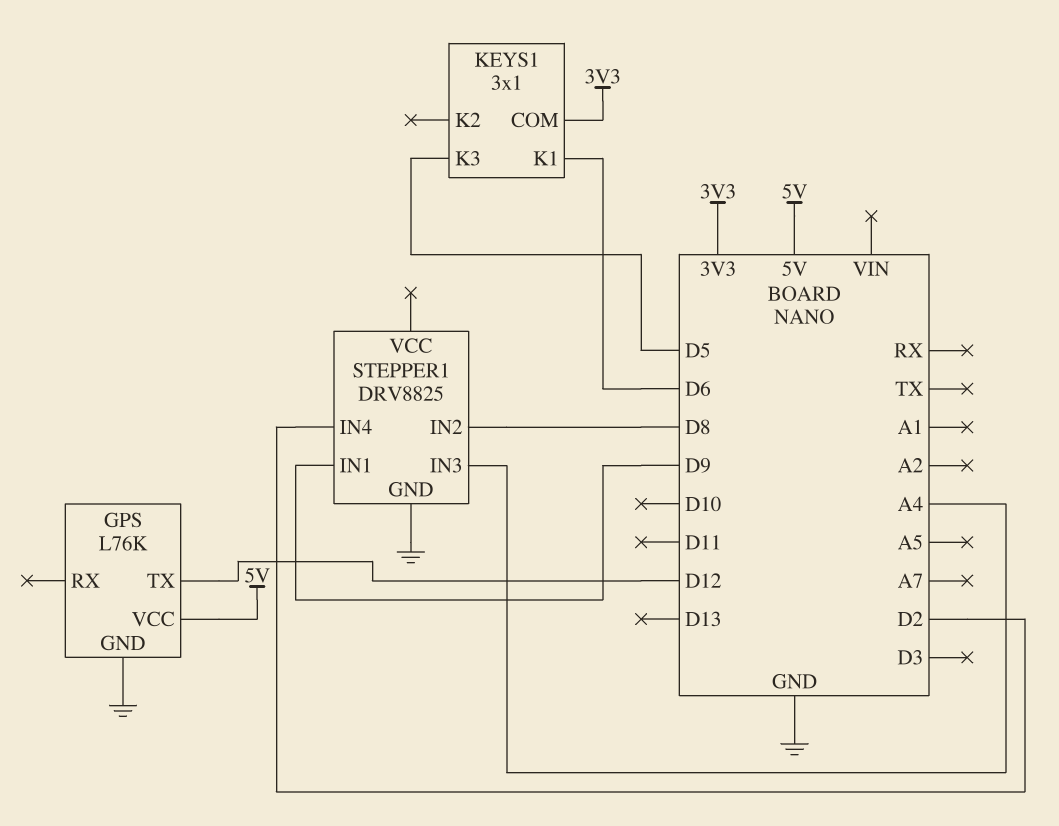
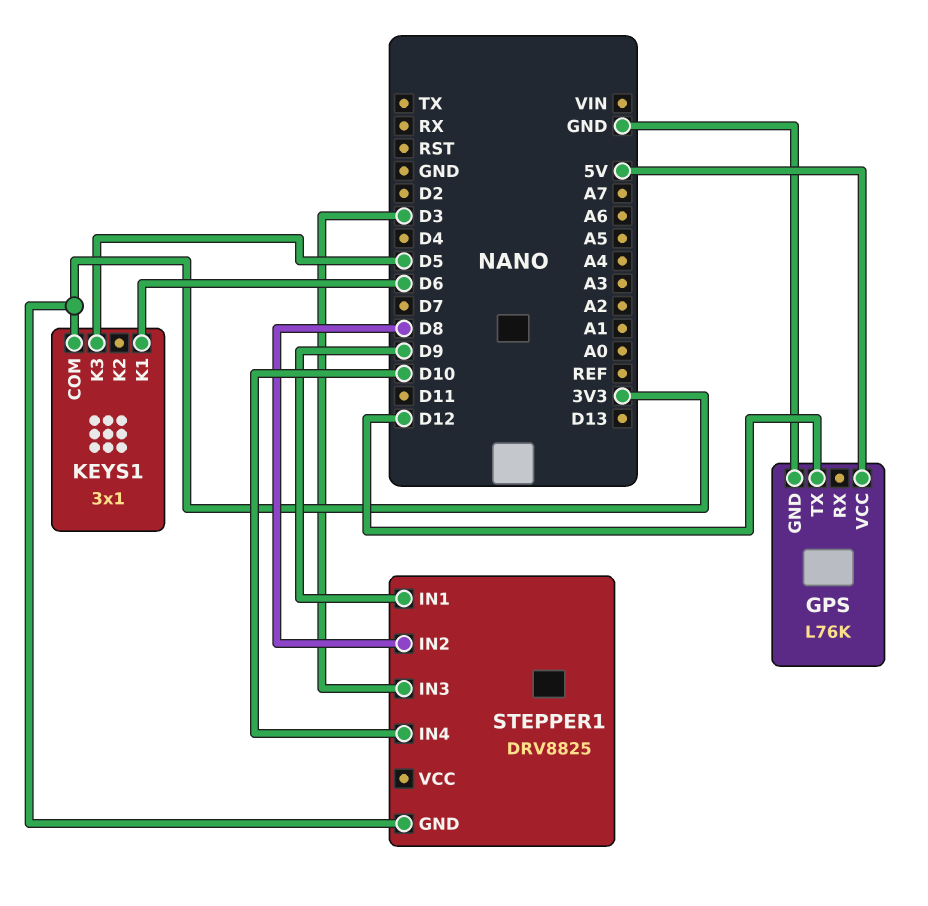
STEPPER1 pin GND: GND -> 3V3
STEPPER1 pin IN3: A4 -> D3
STEPPER1 pin IN4: D2 -> D10

